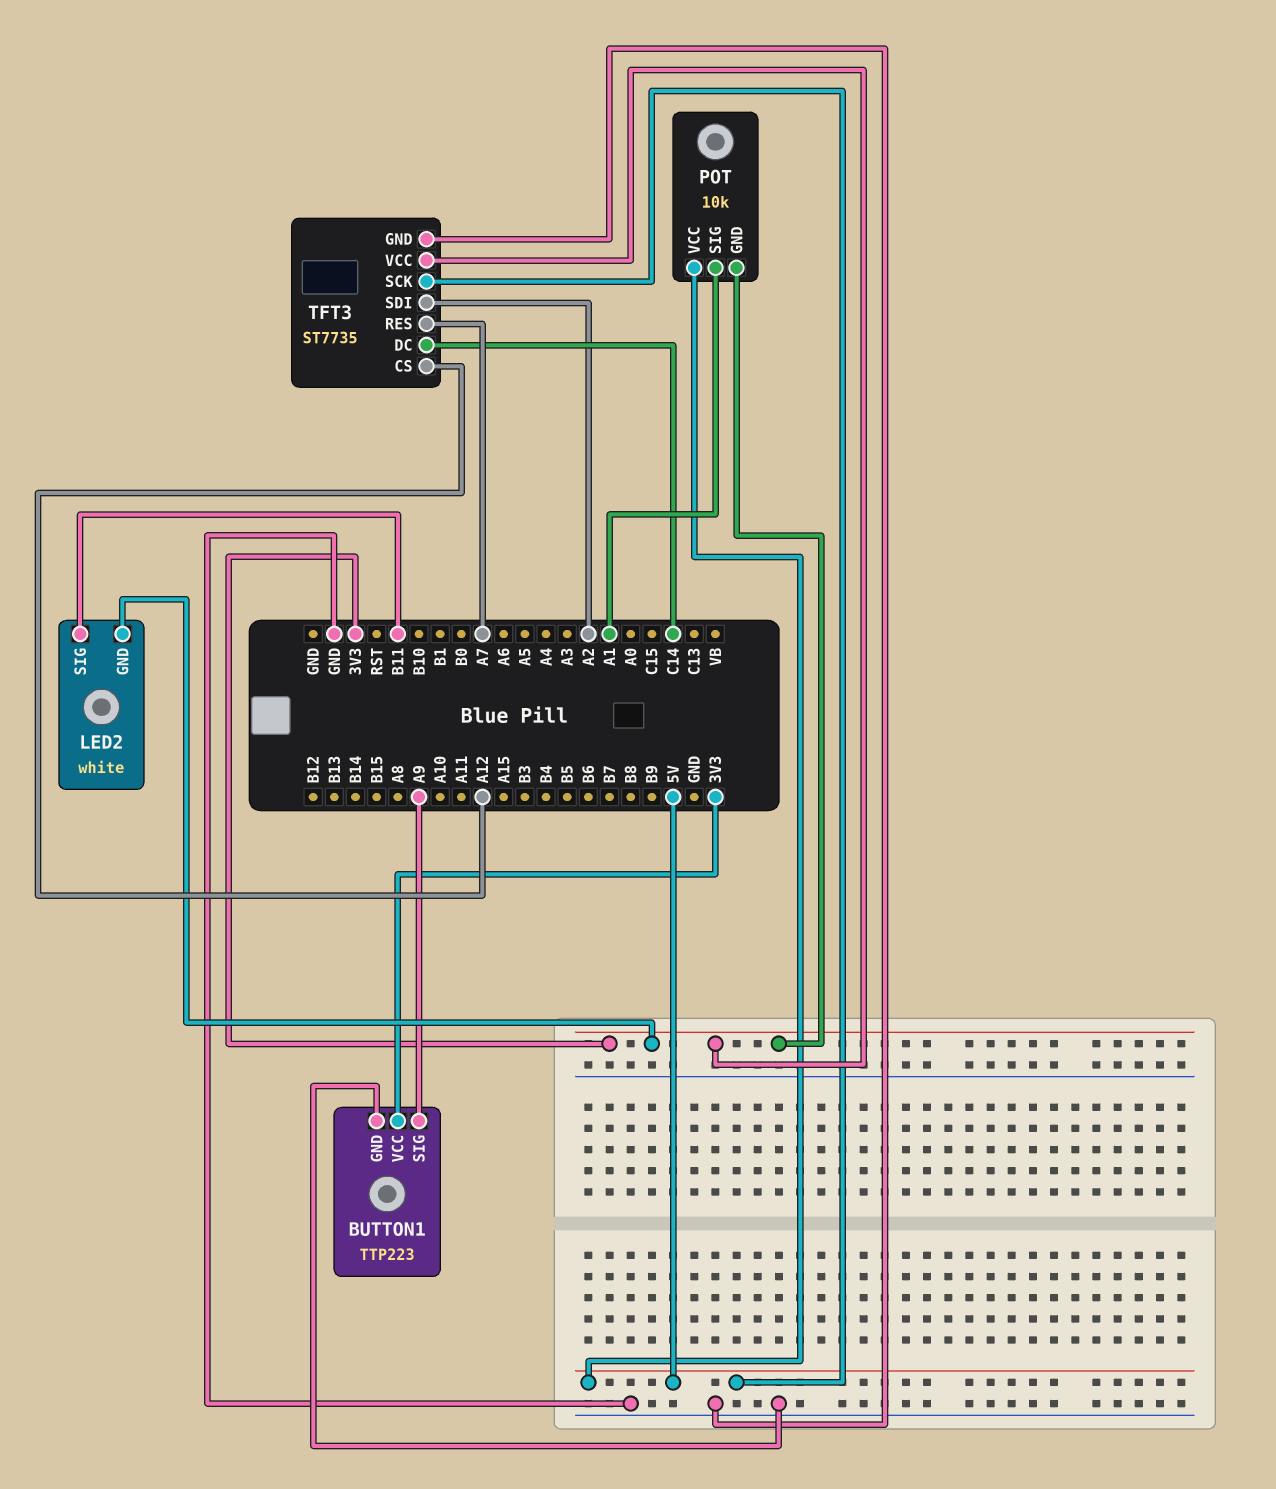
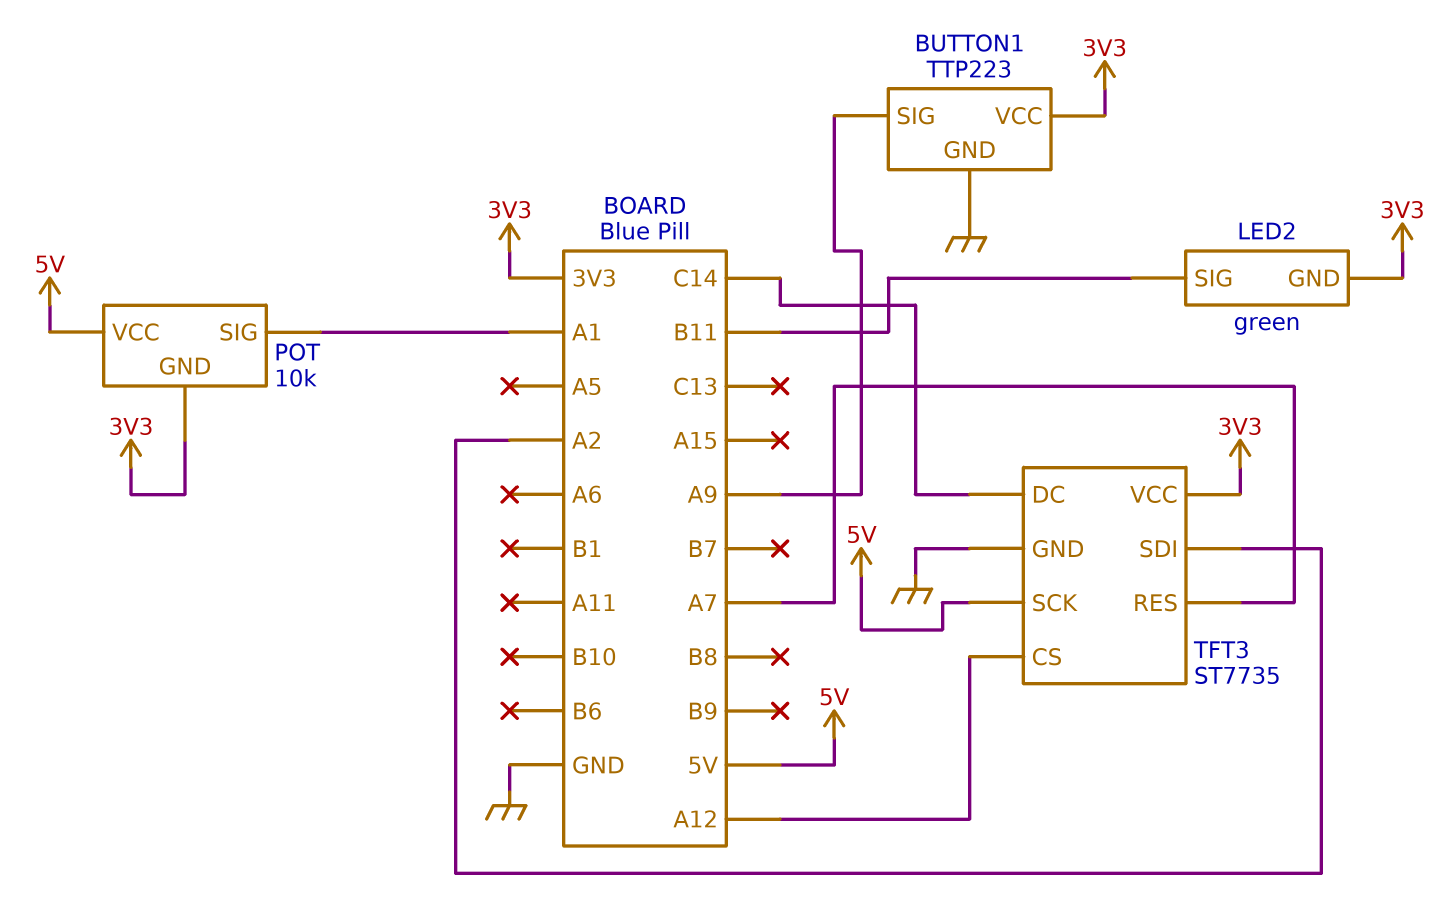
LED2: white -> green

